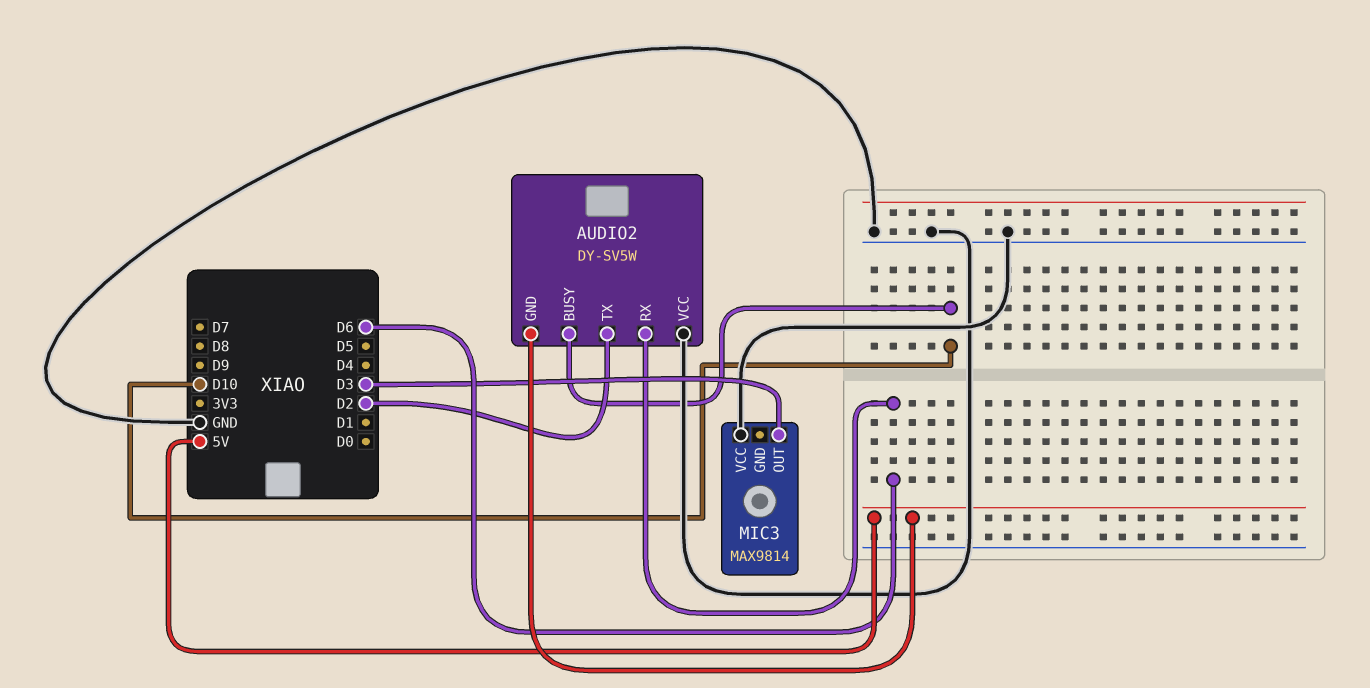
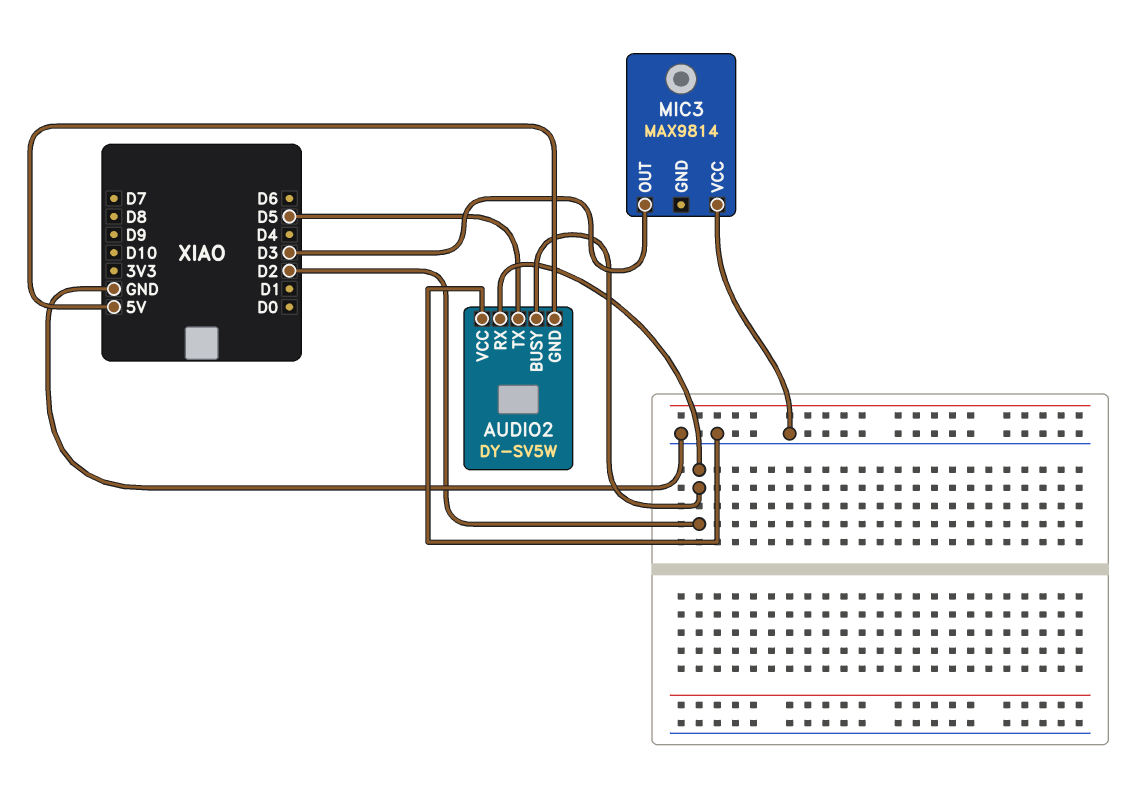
AUDIO2 pin BUSY: D10 -> D2
AUDIO2 pin RX: D6 -> D2
AUDIO2 pin TX: D2 -> D5

